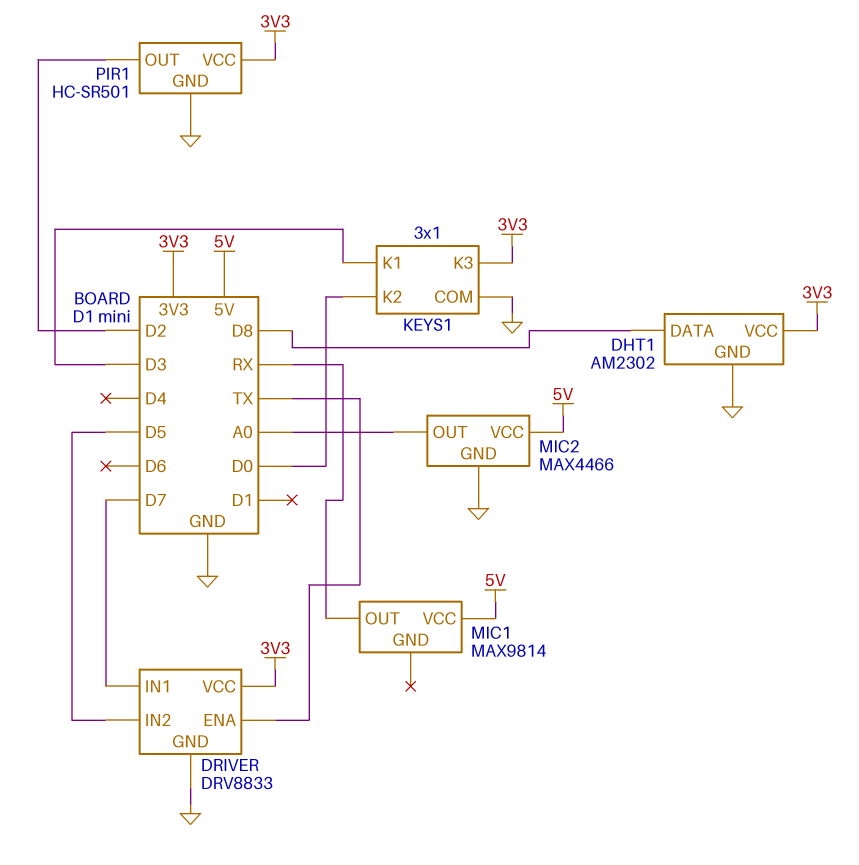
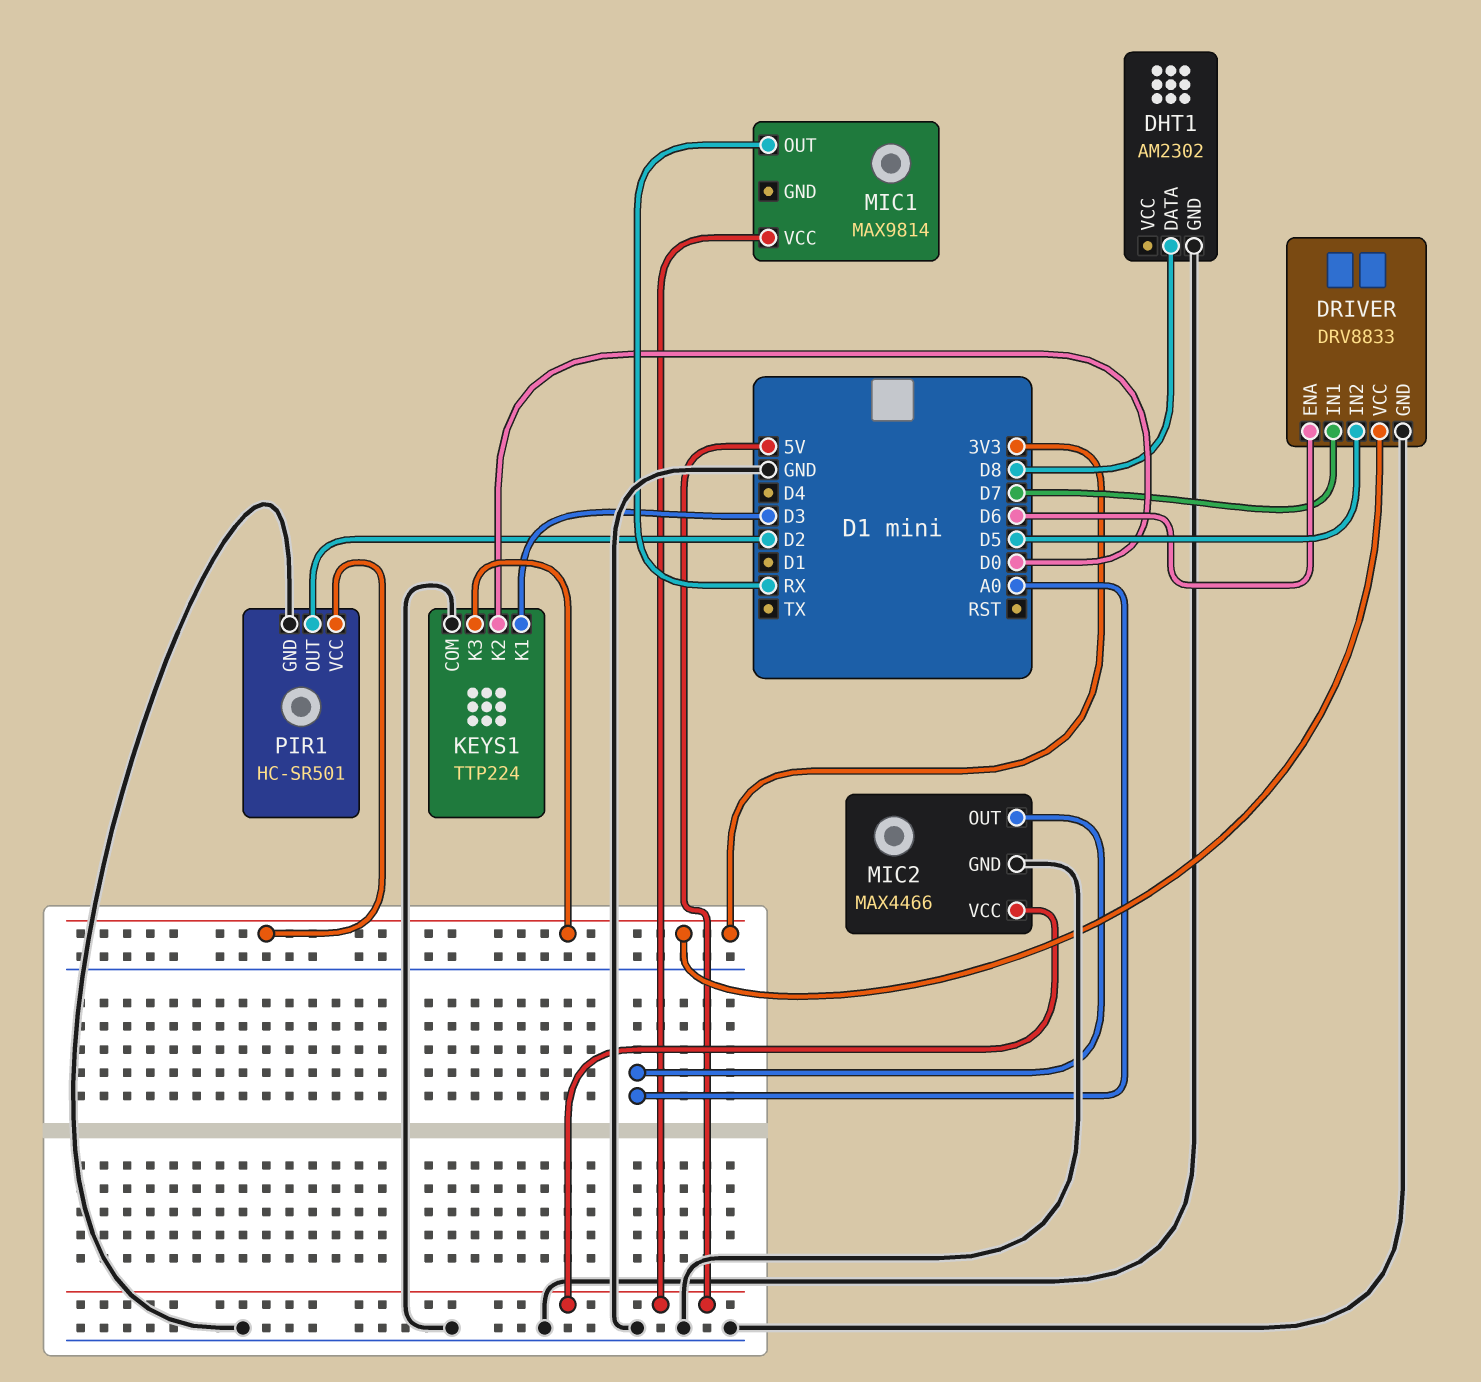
DHT1 pin VCC: 3V3 -> none
DRIVER pin ENA: TX -> D6
KEYS1: 3x1 -> TTP224

